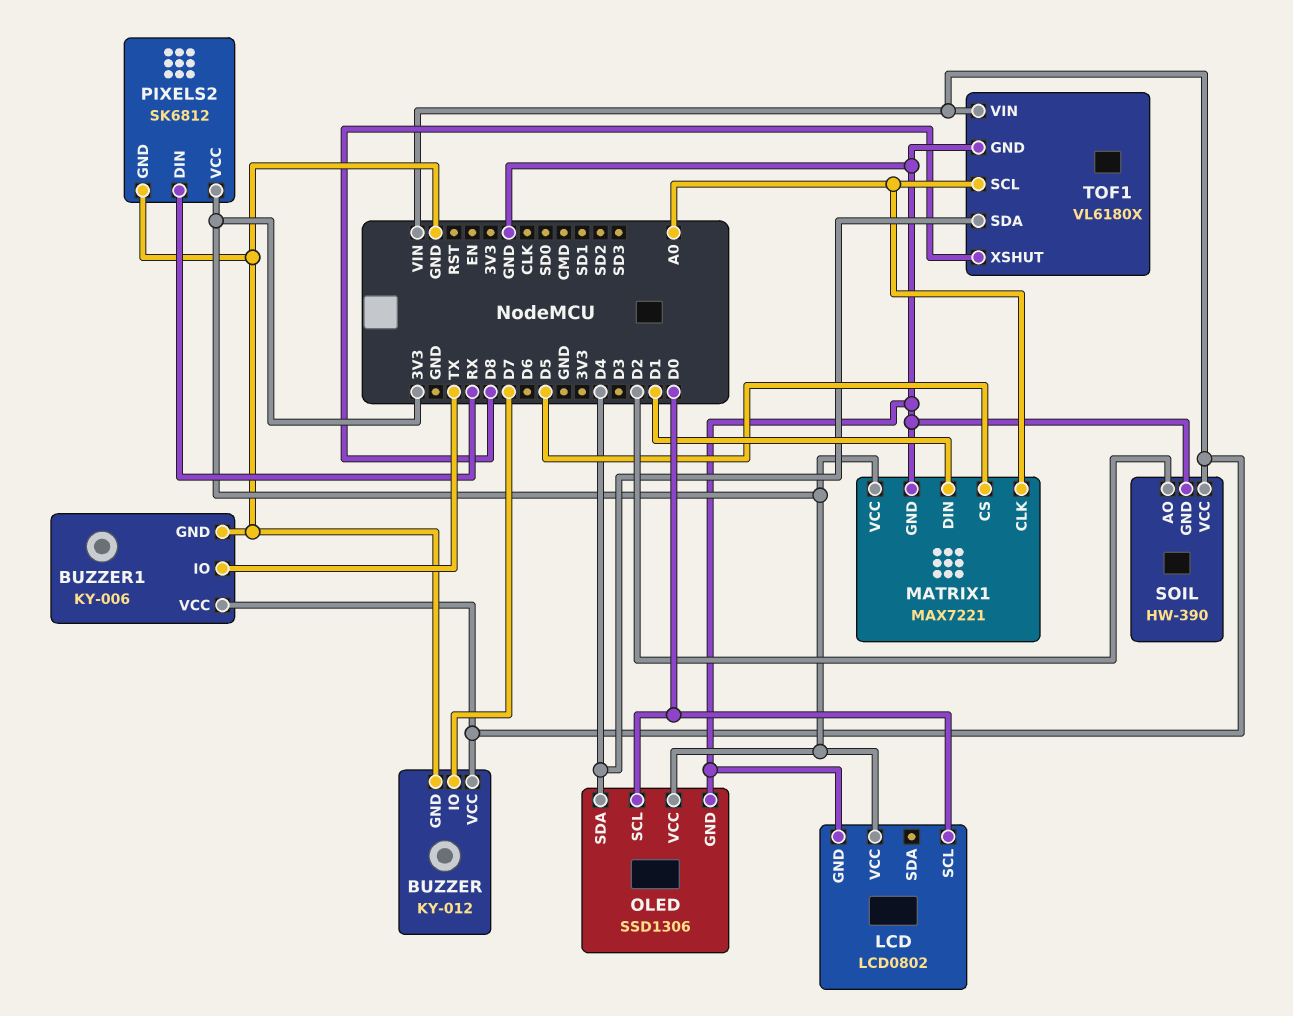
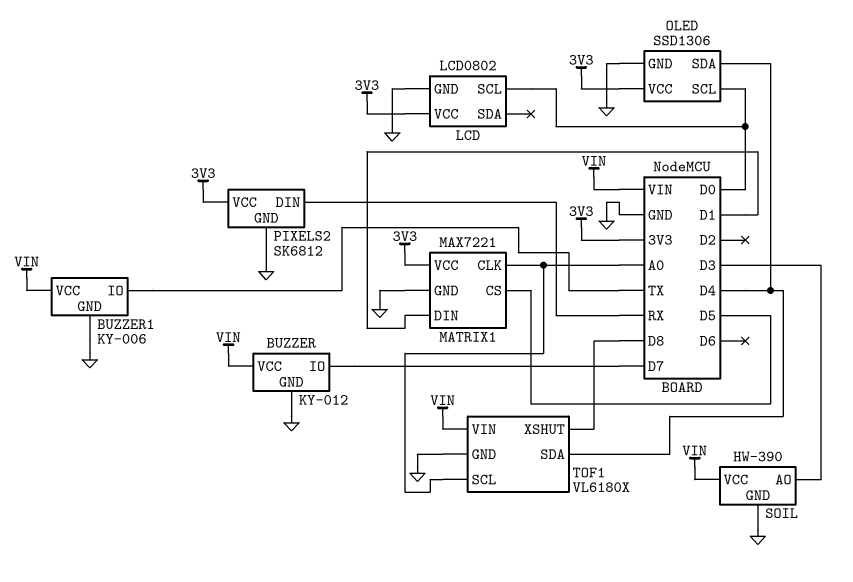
SOIL pin AO: D2 -> D3

